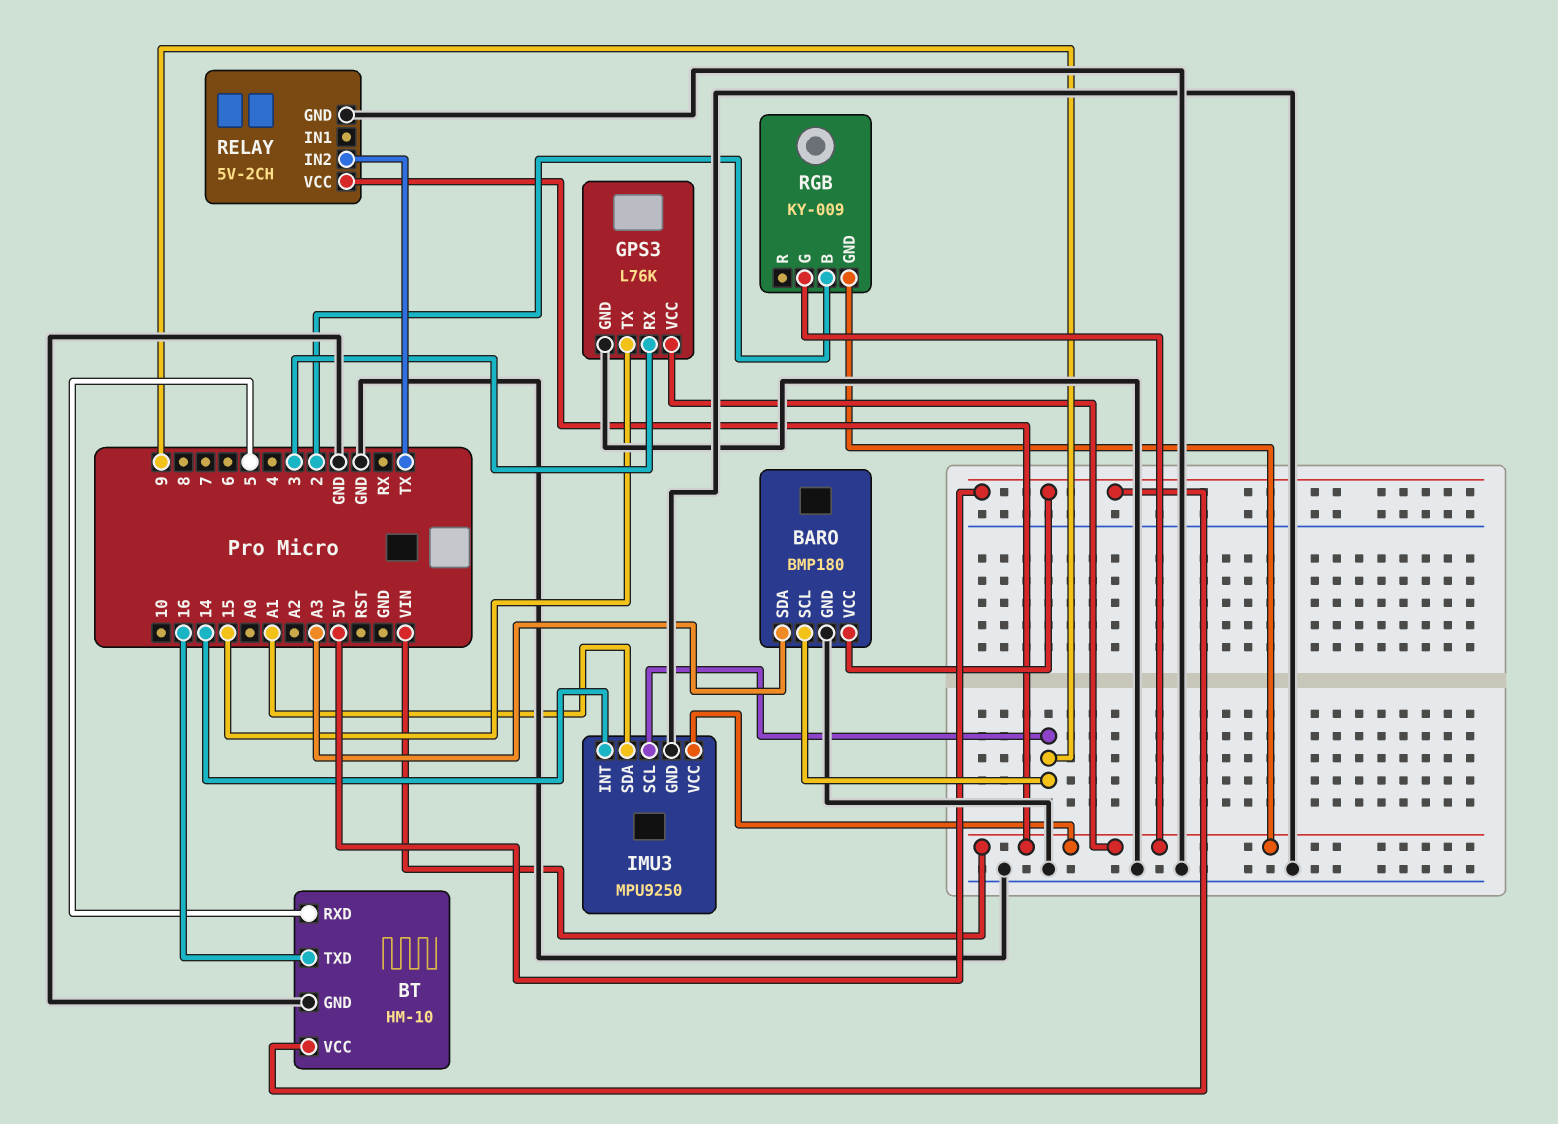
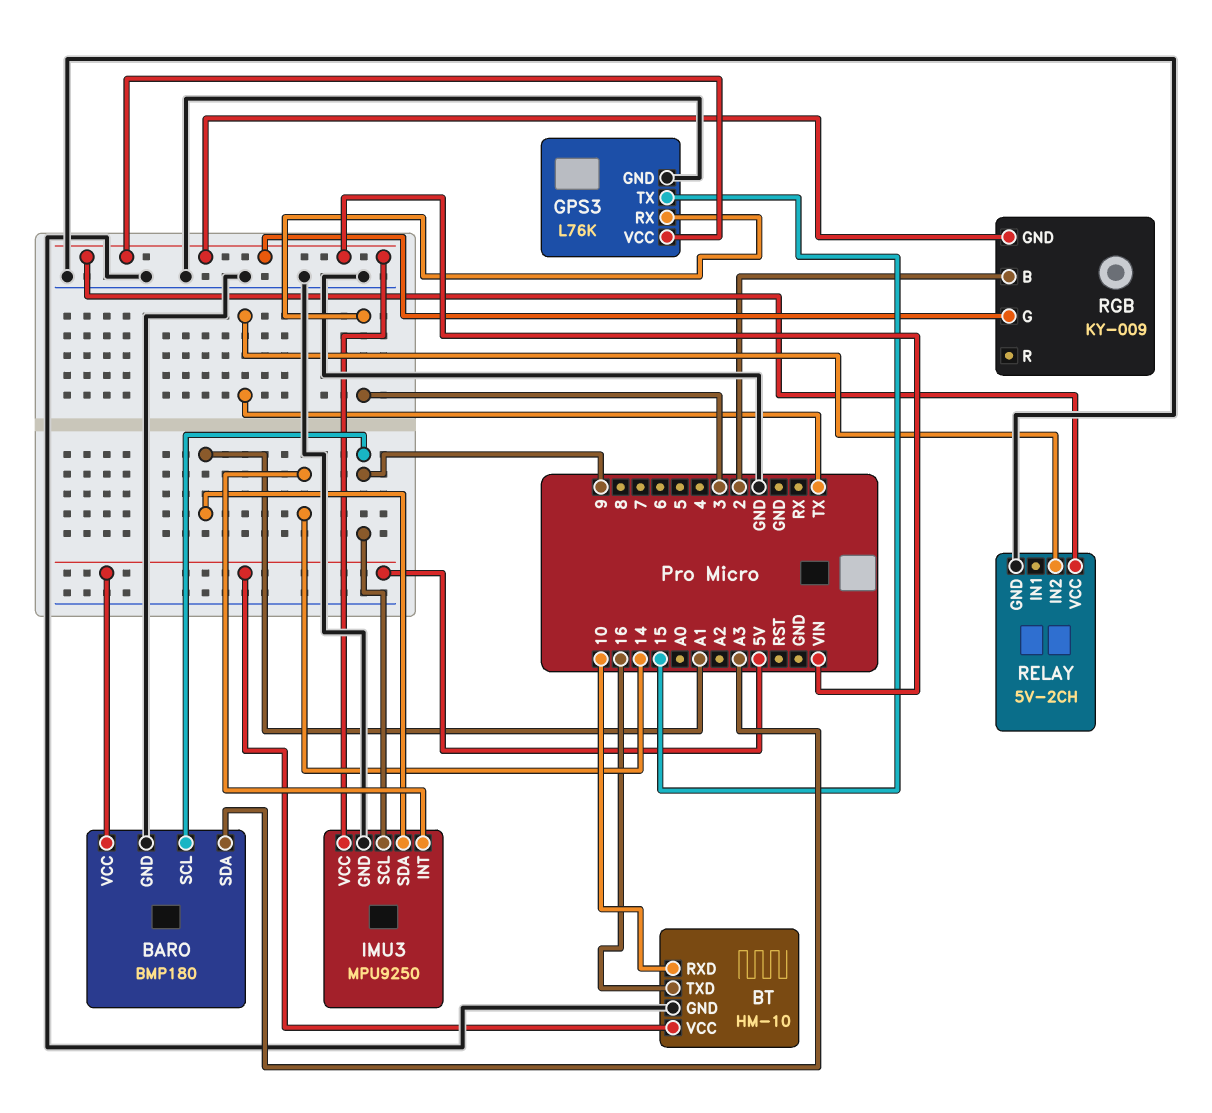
BT pin RXD: 5 -> 10

